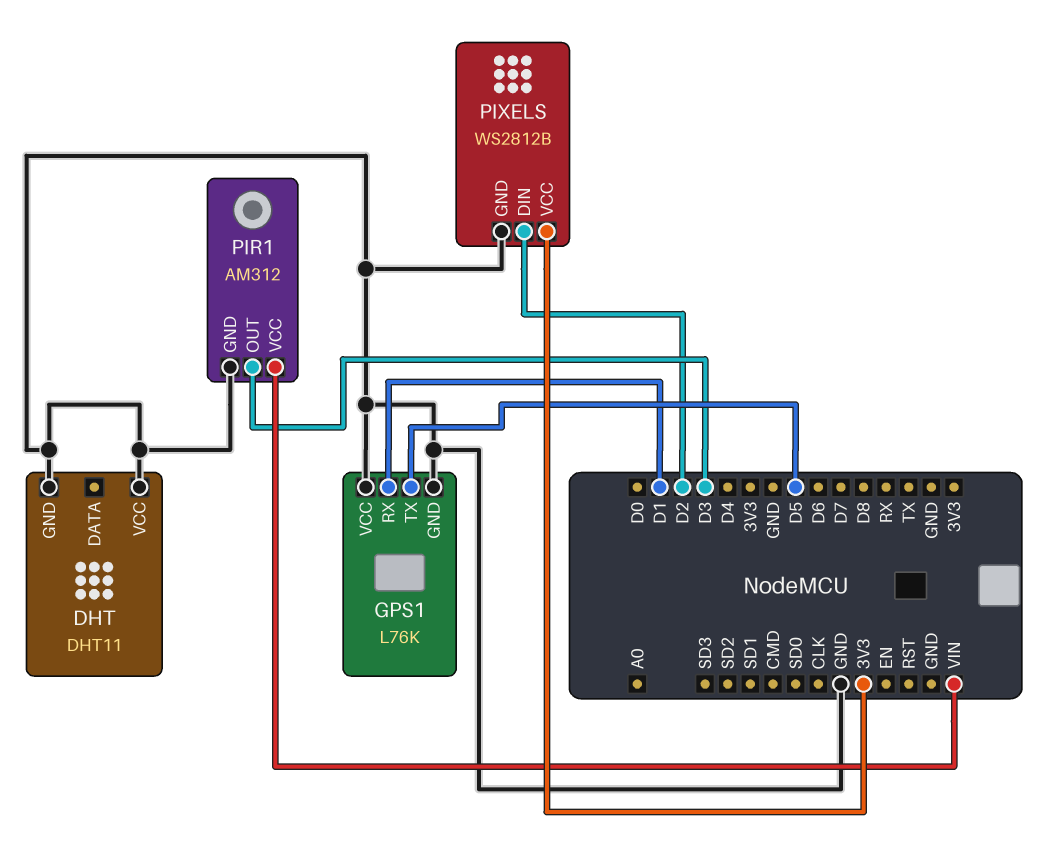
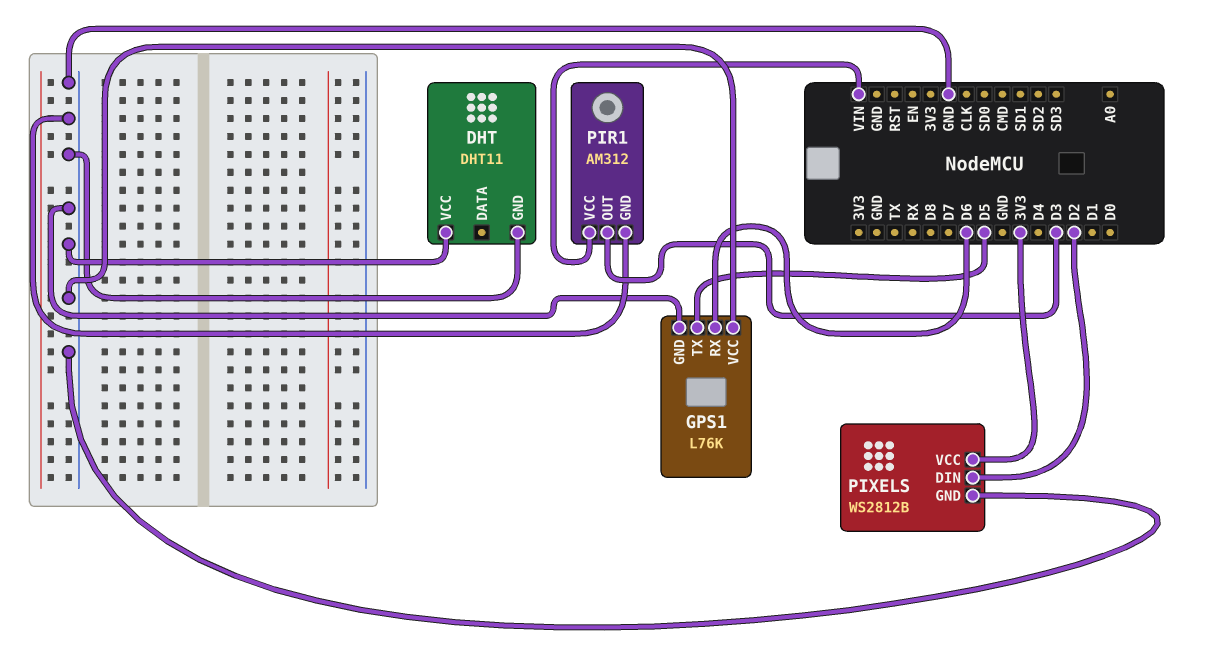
GPS1 pin RX: D1 -> D6

